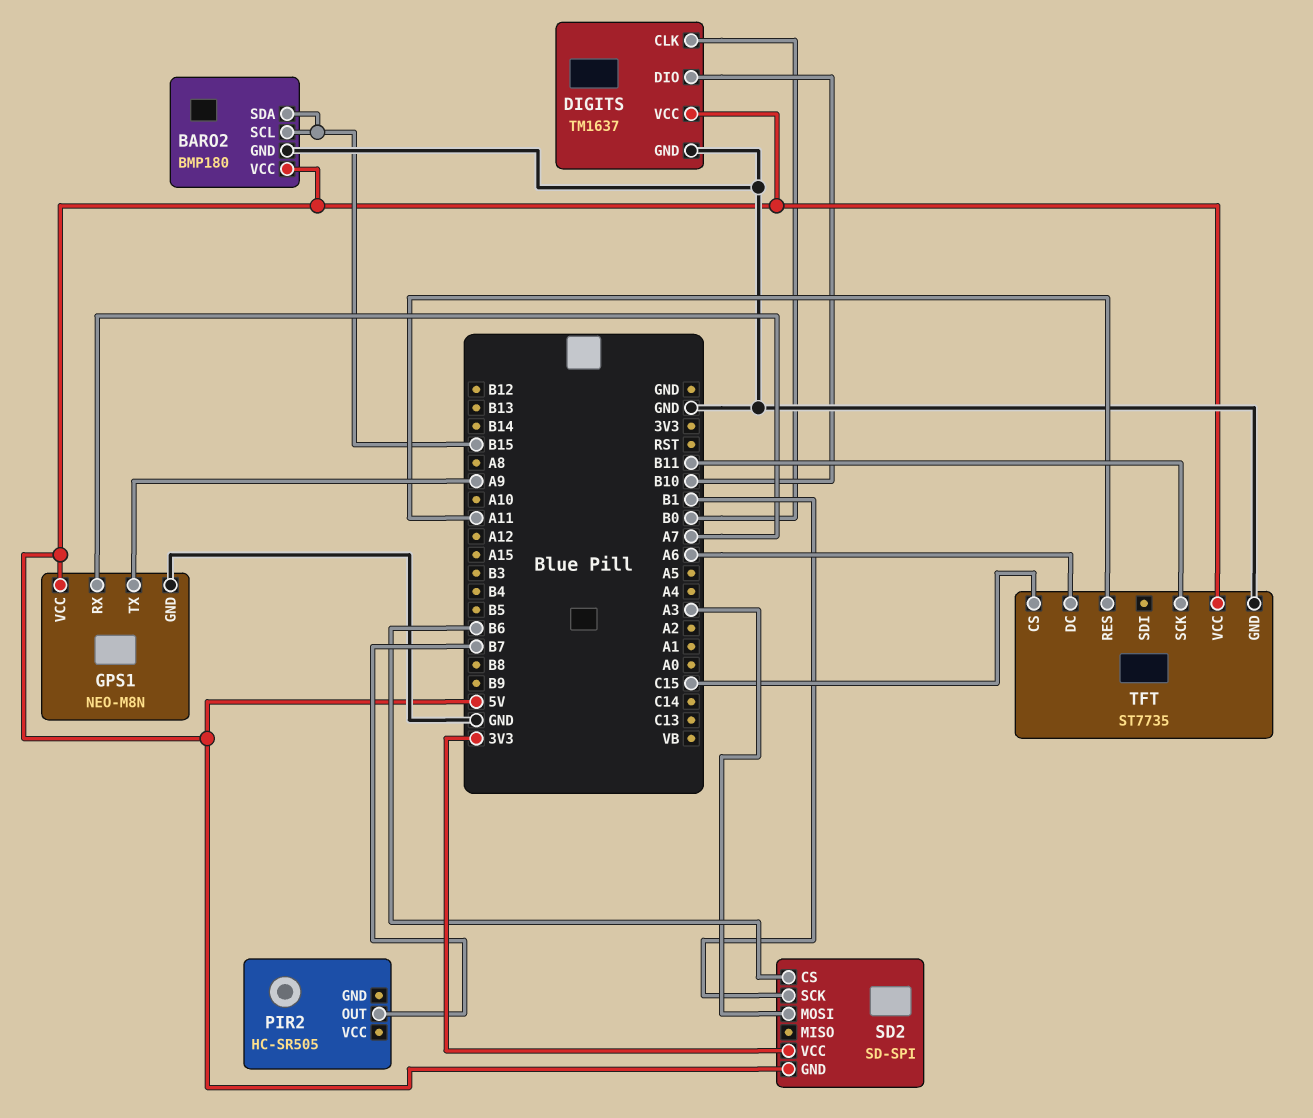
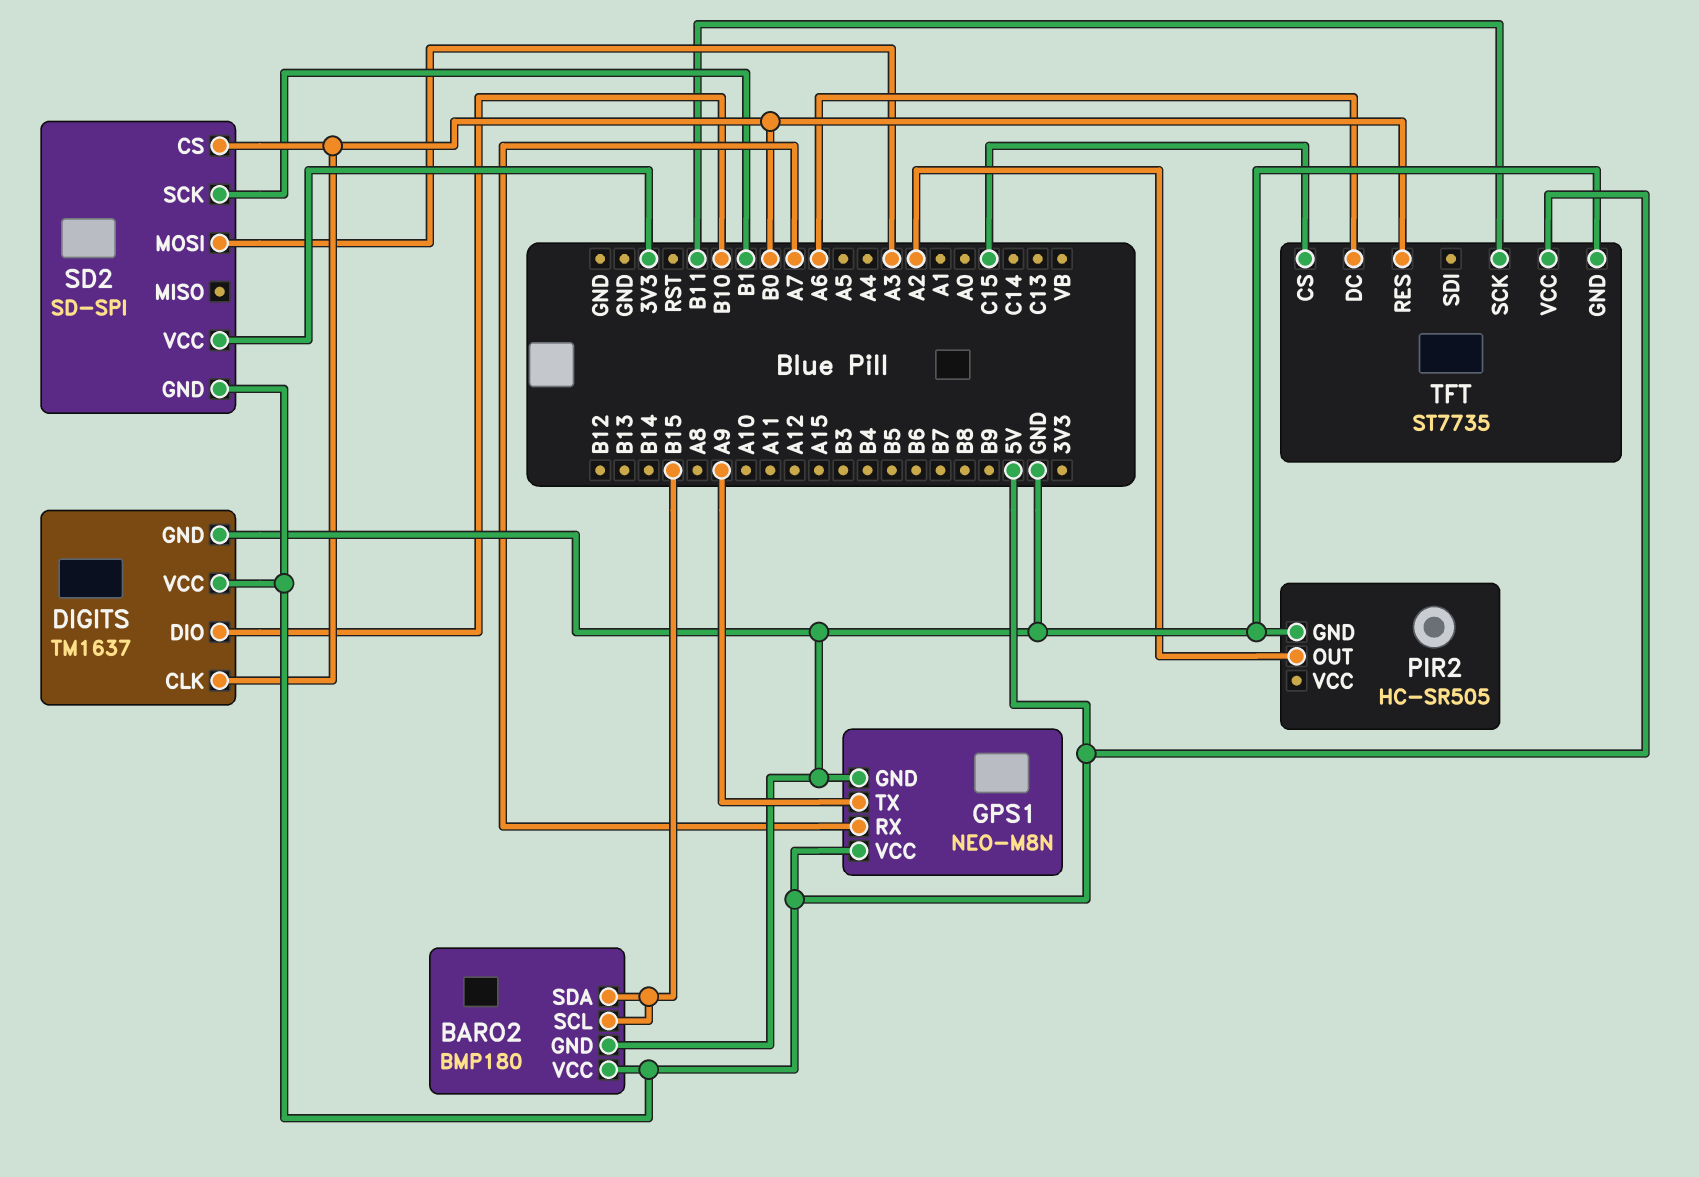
PIR2 pin GND: none -> GND
PIR2 pin OUT: B7 -> A2
SD2 pin CS: B6 -> B0
TFT pin RES: A11 -> B0

